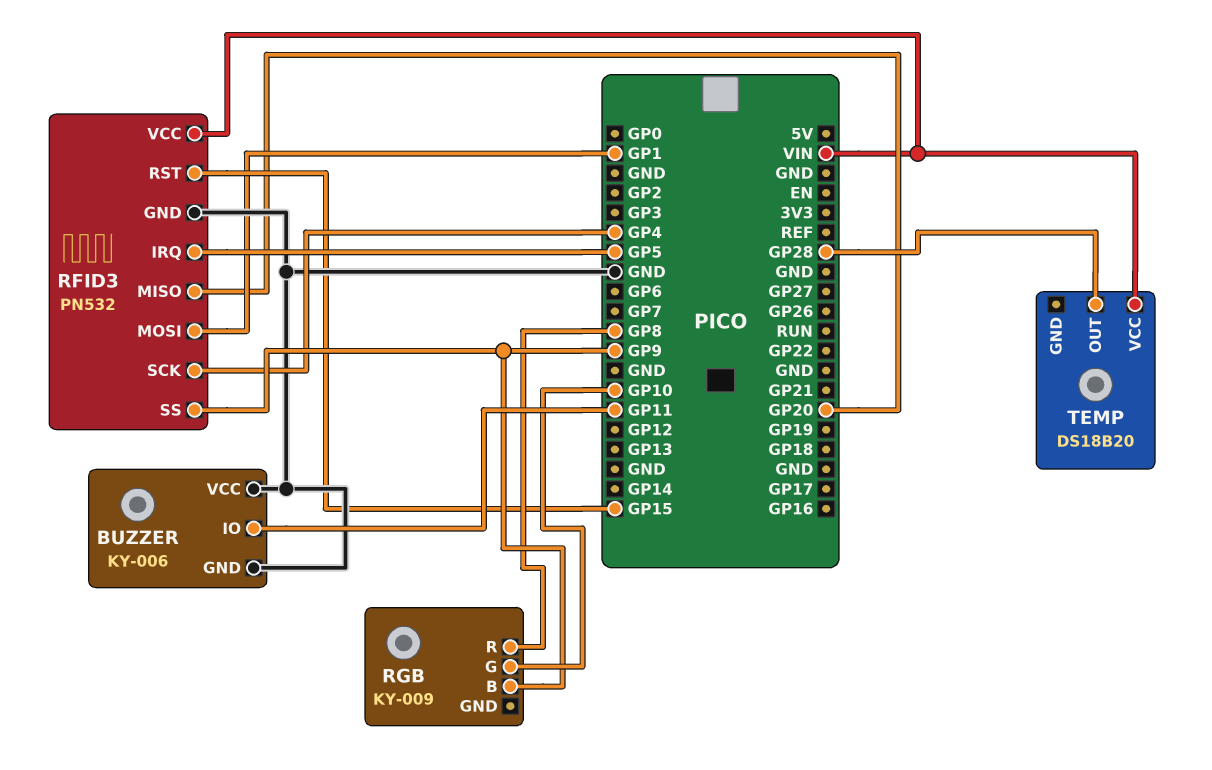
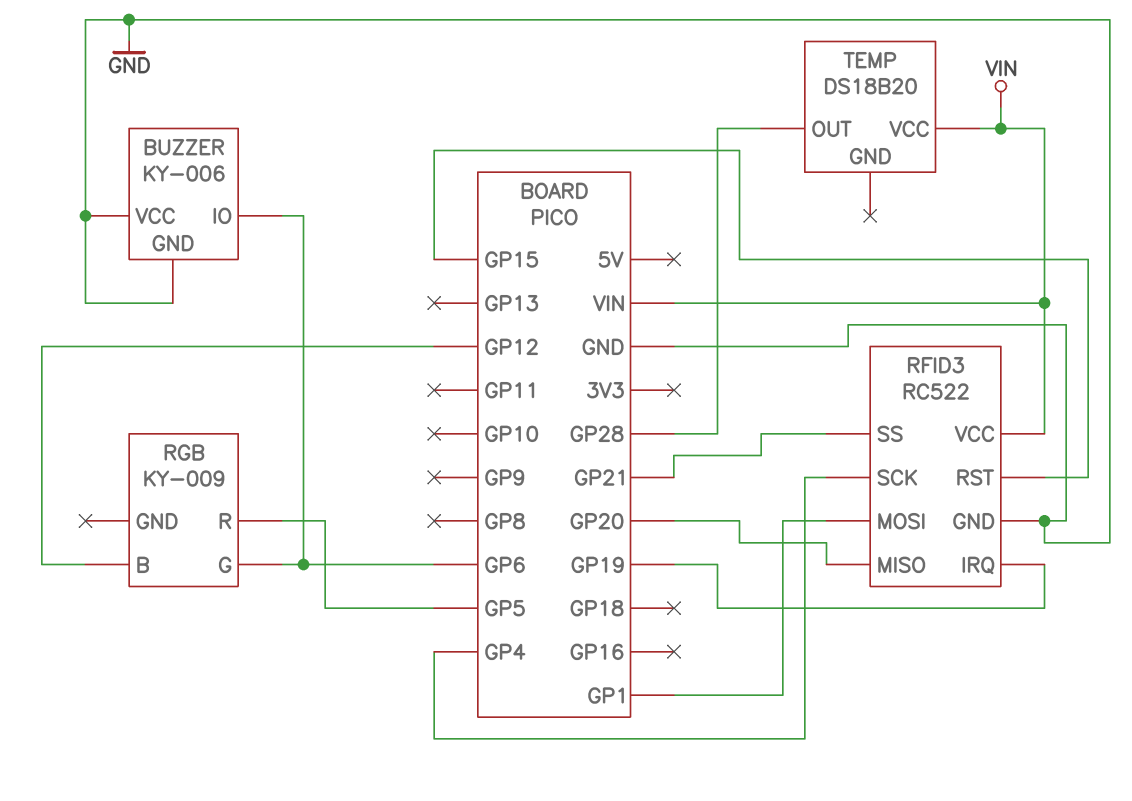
BUZZER pin IO: GP11 -> GP6
RFID3: PN532 -> RC522
RFID3 pin IRQ: GP5 -> GP19
RFID3 pin SS: GP9 -> GP21
RGB pin B: GP9 -> GP12
RGB pin G: GP10 -> GP6
RGB pin R: GP8 -> GP5

